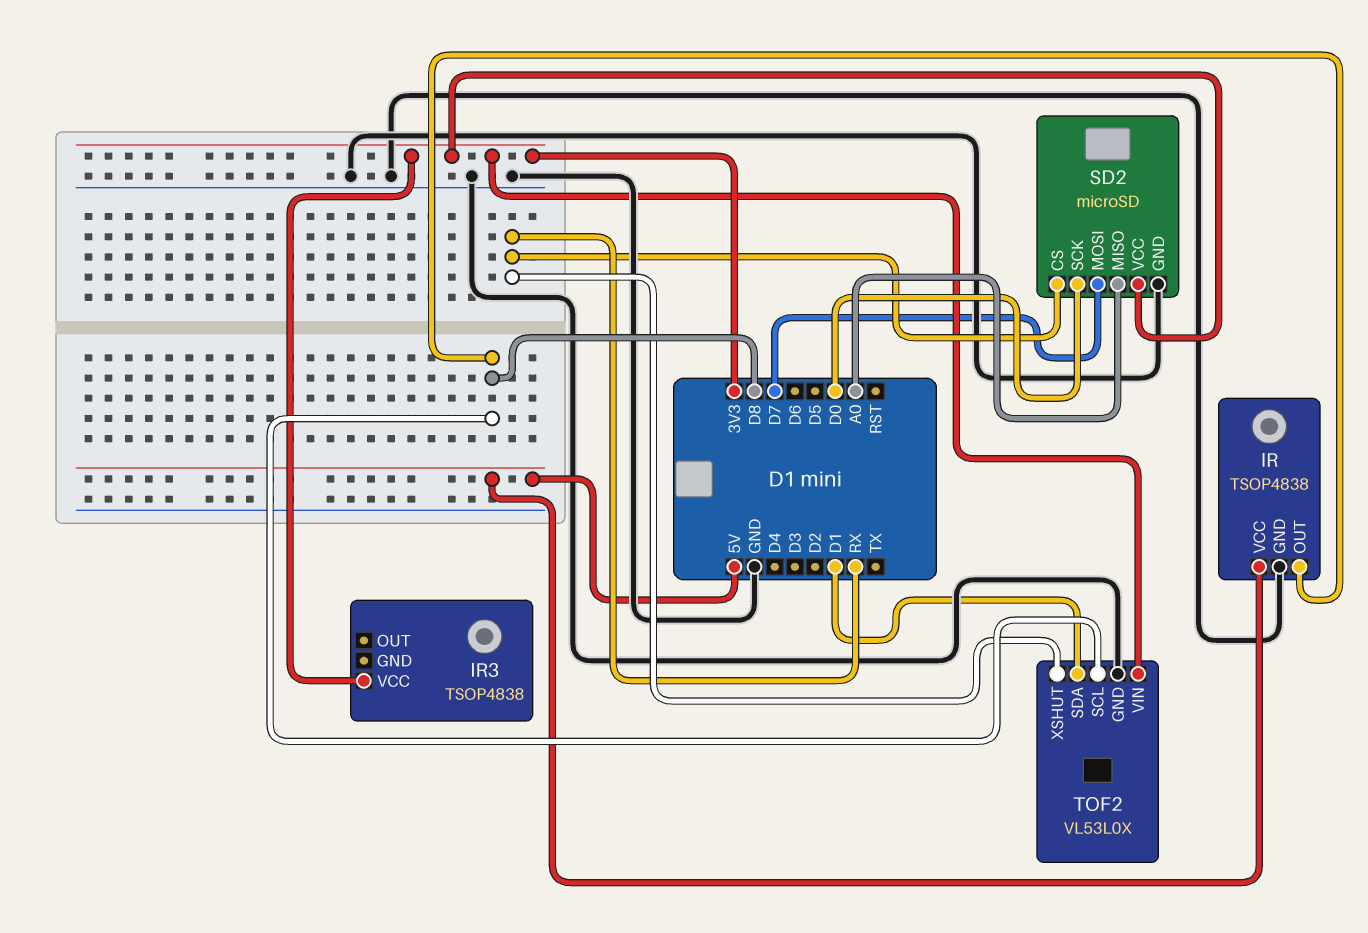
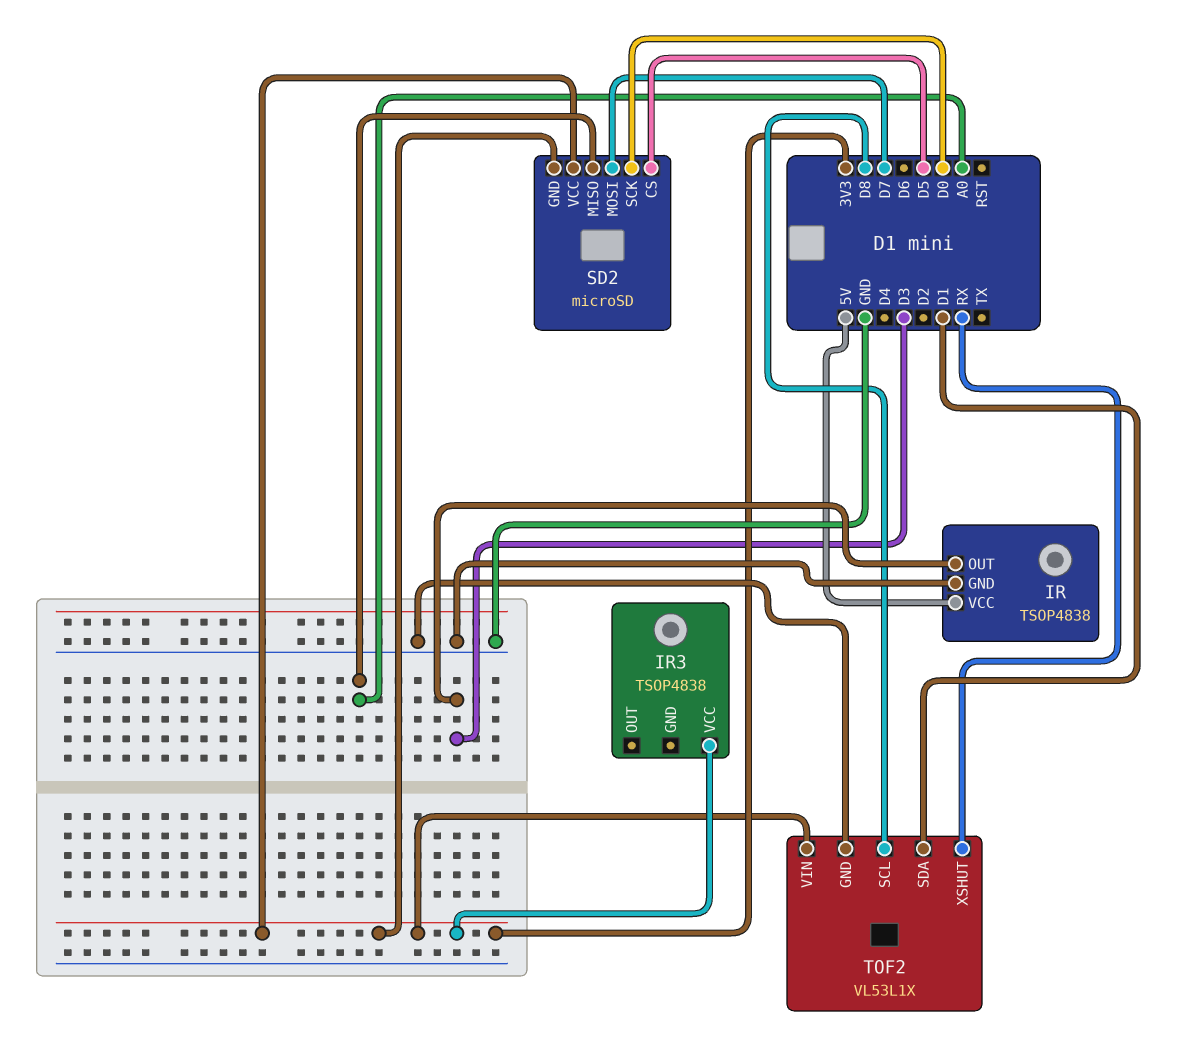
IR pin OUT: D8 -> D3
SD2 pin CS: RX -> D5
SD2 pin GND: GND -> 3V3
TOF2: VL53L0X -> VL53L1X

